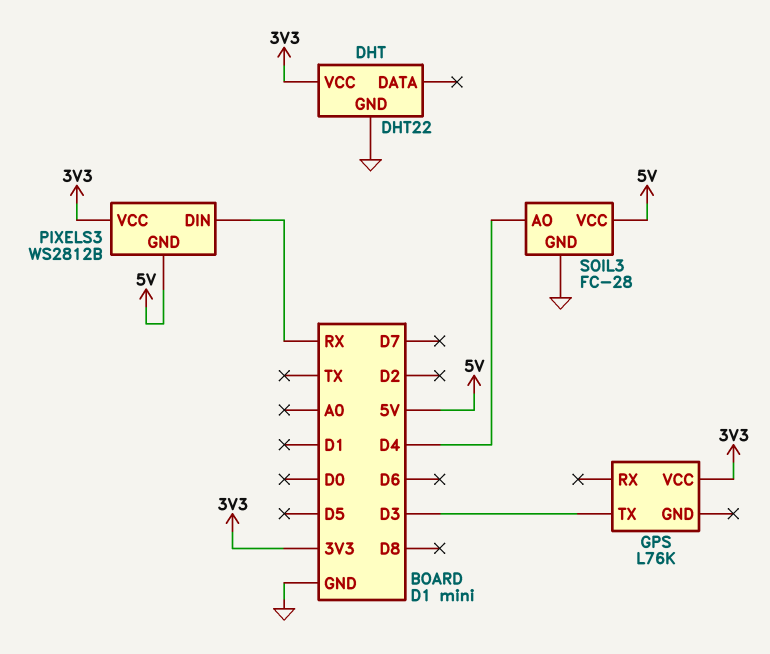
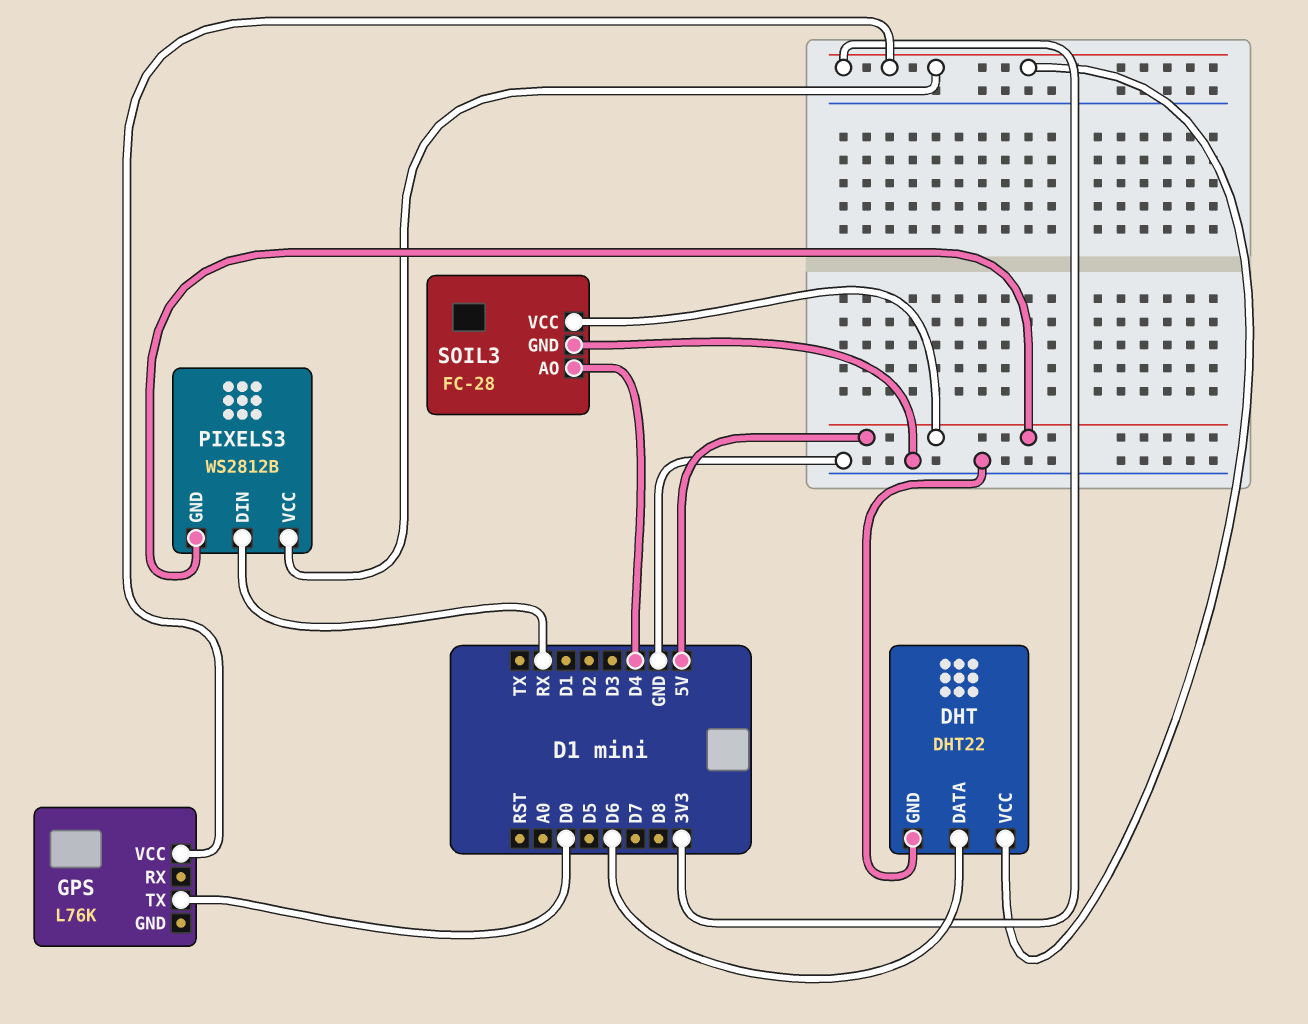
DHT pin DATA: none -> D6
GPS pin TX: D3 -> D0

